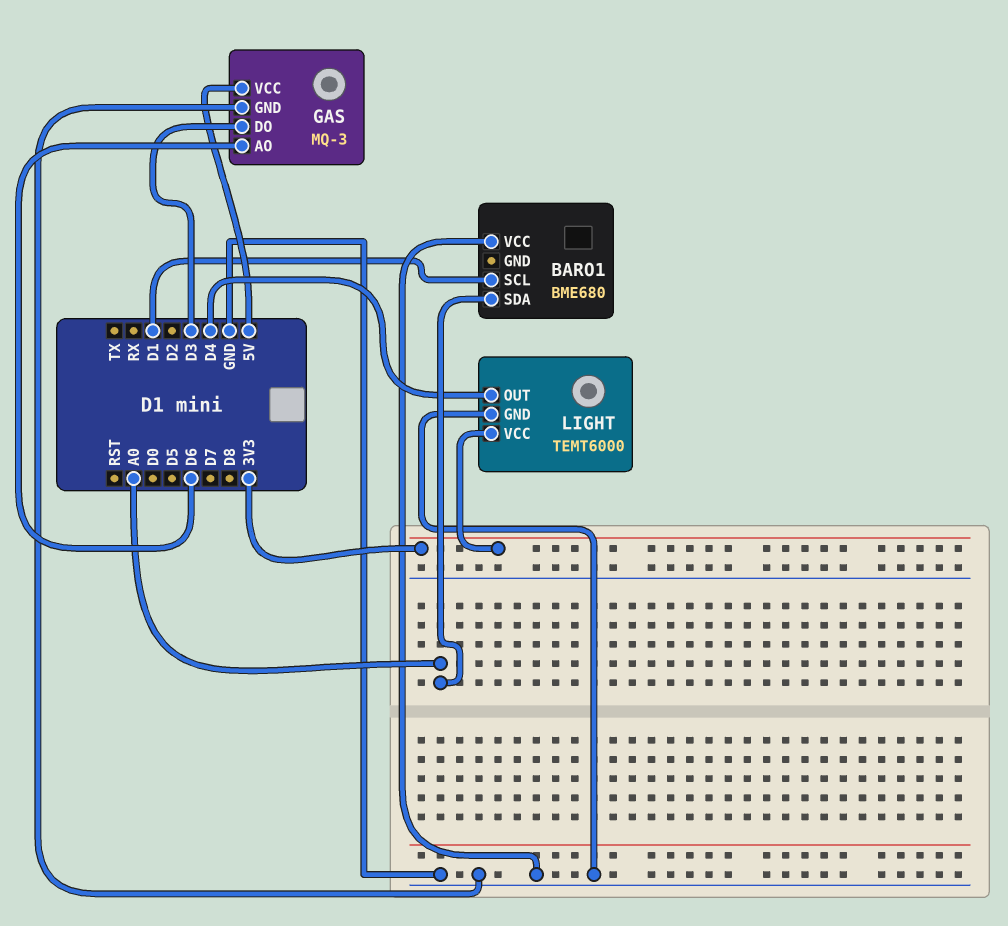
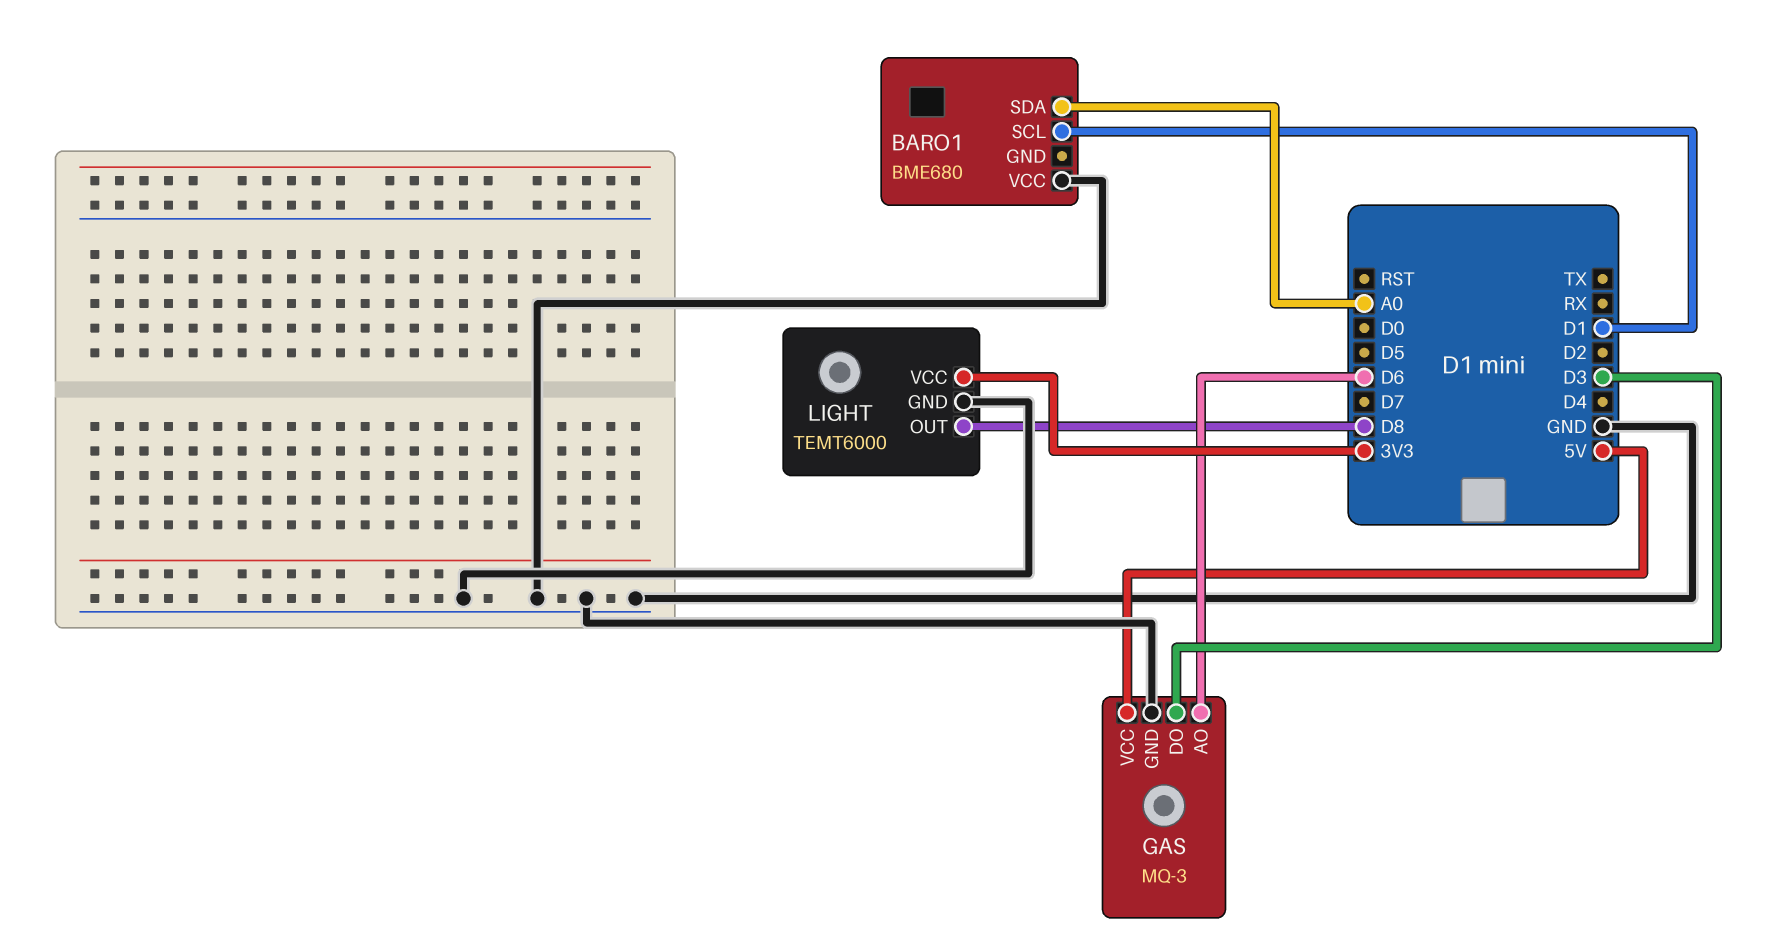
LIGHT pin OUT: D4 -> D8

